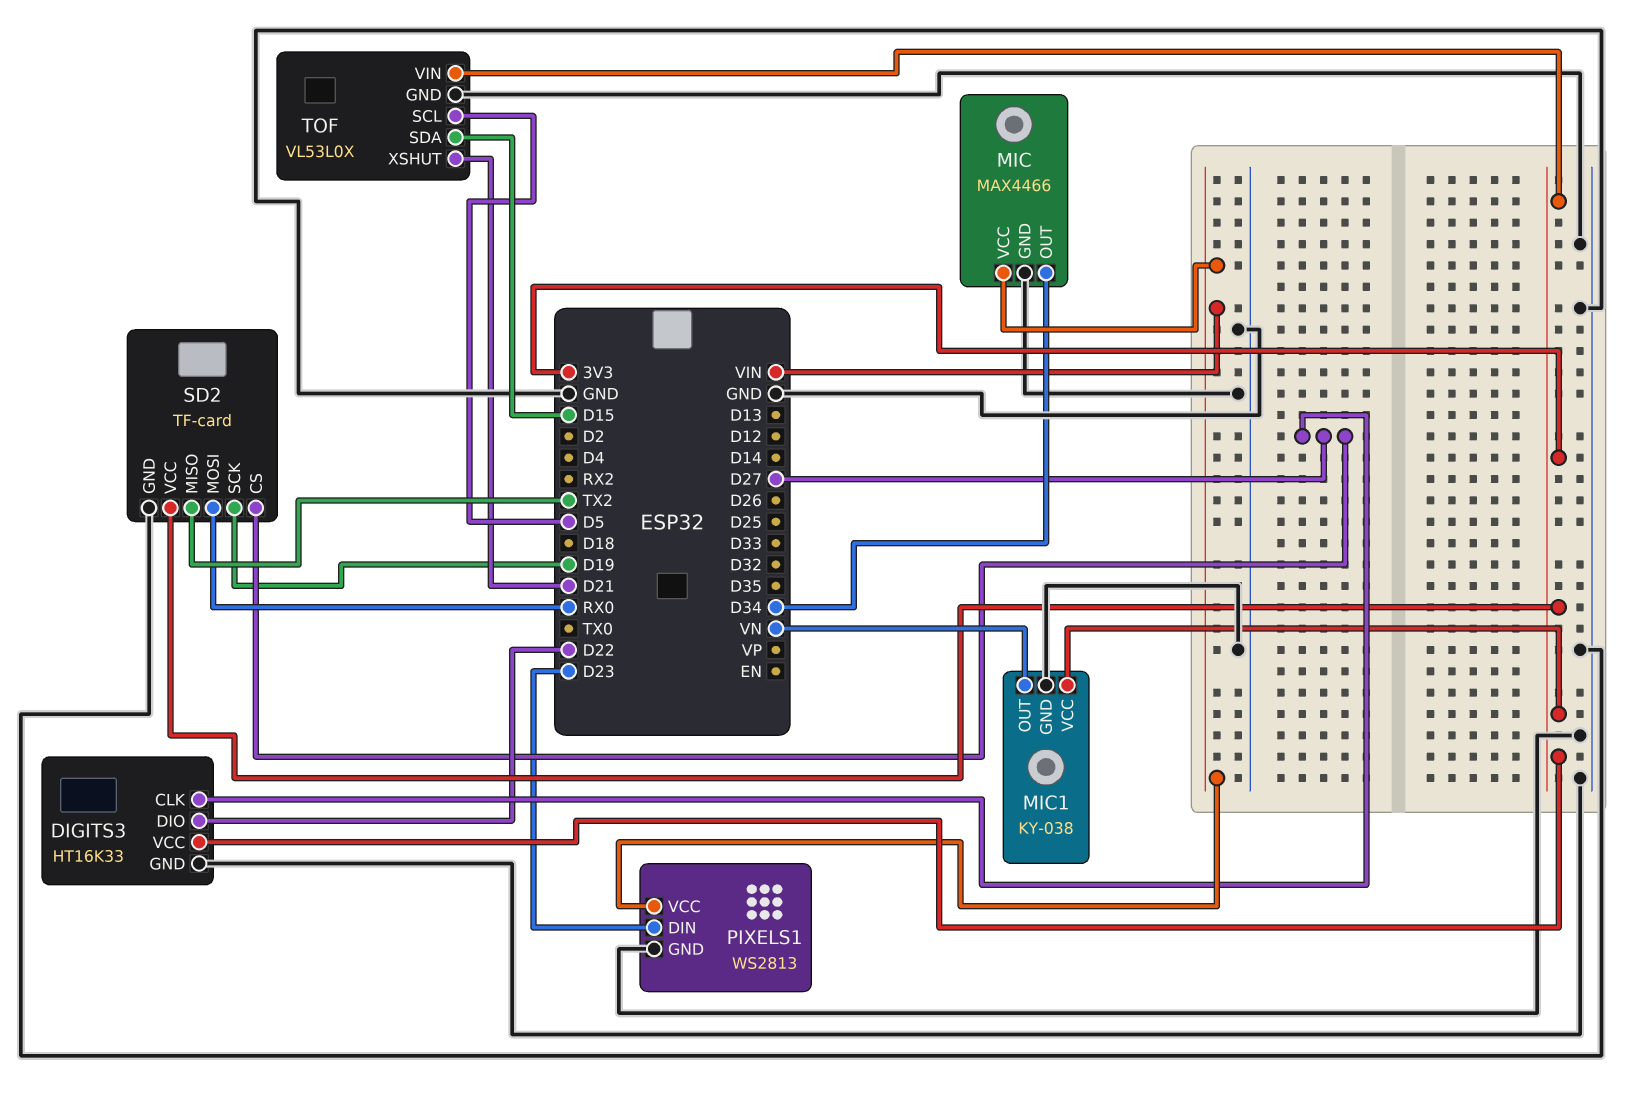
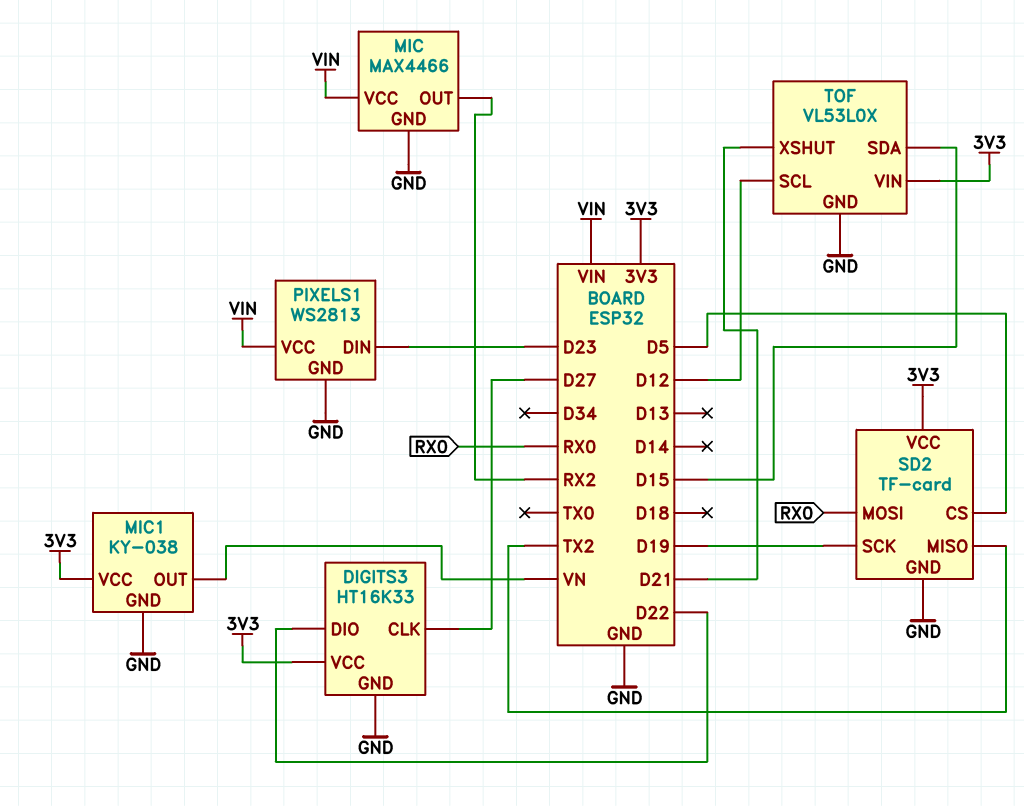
MIC pin OUT: D34 -> RX2
SD2 pin CS: D27 -> D5
TOF pin SCL: D5 -> D12

